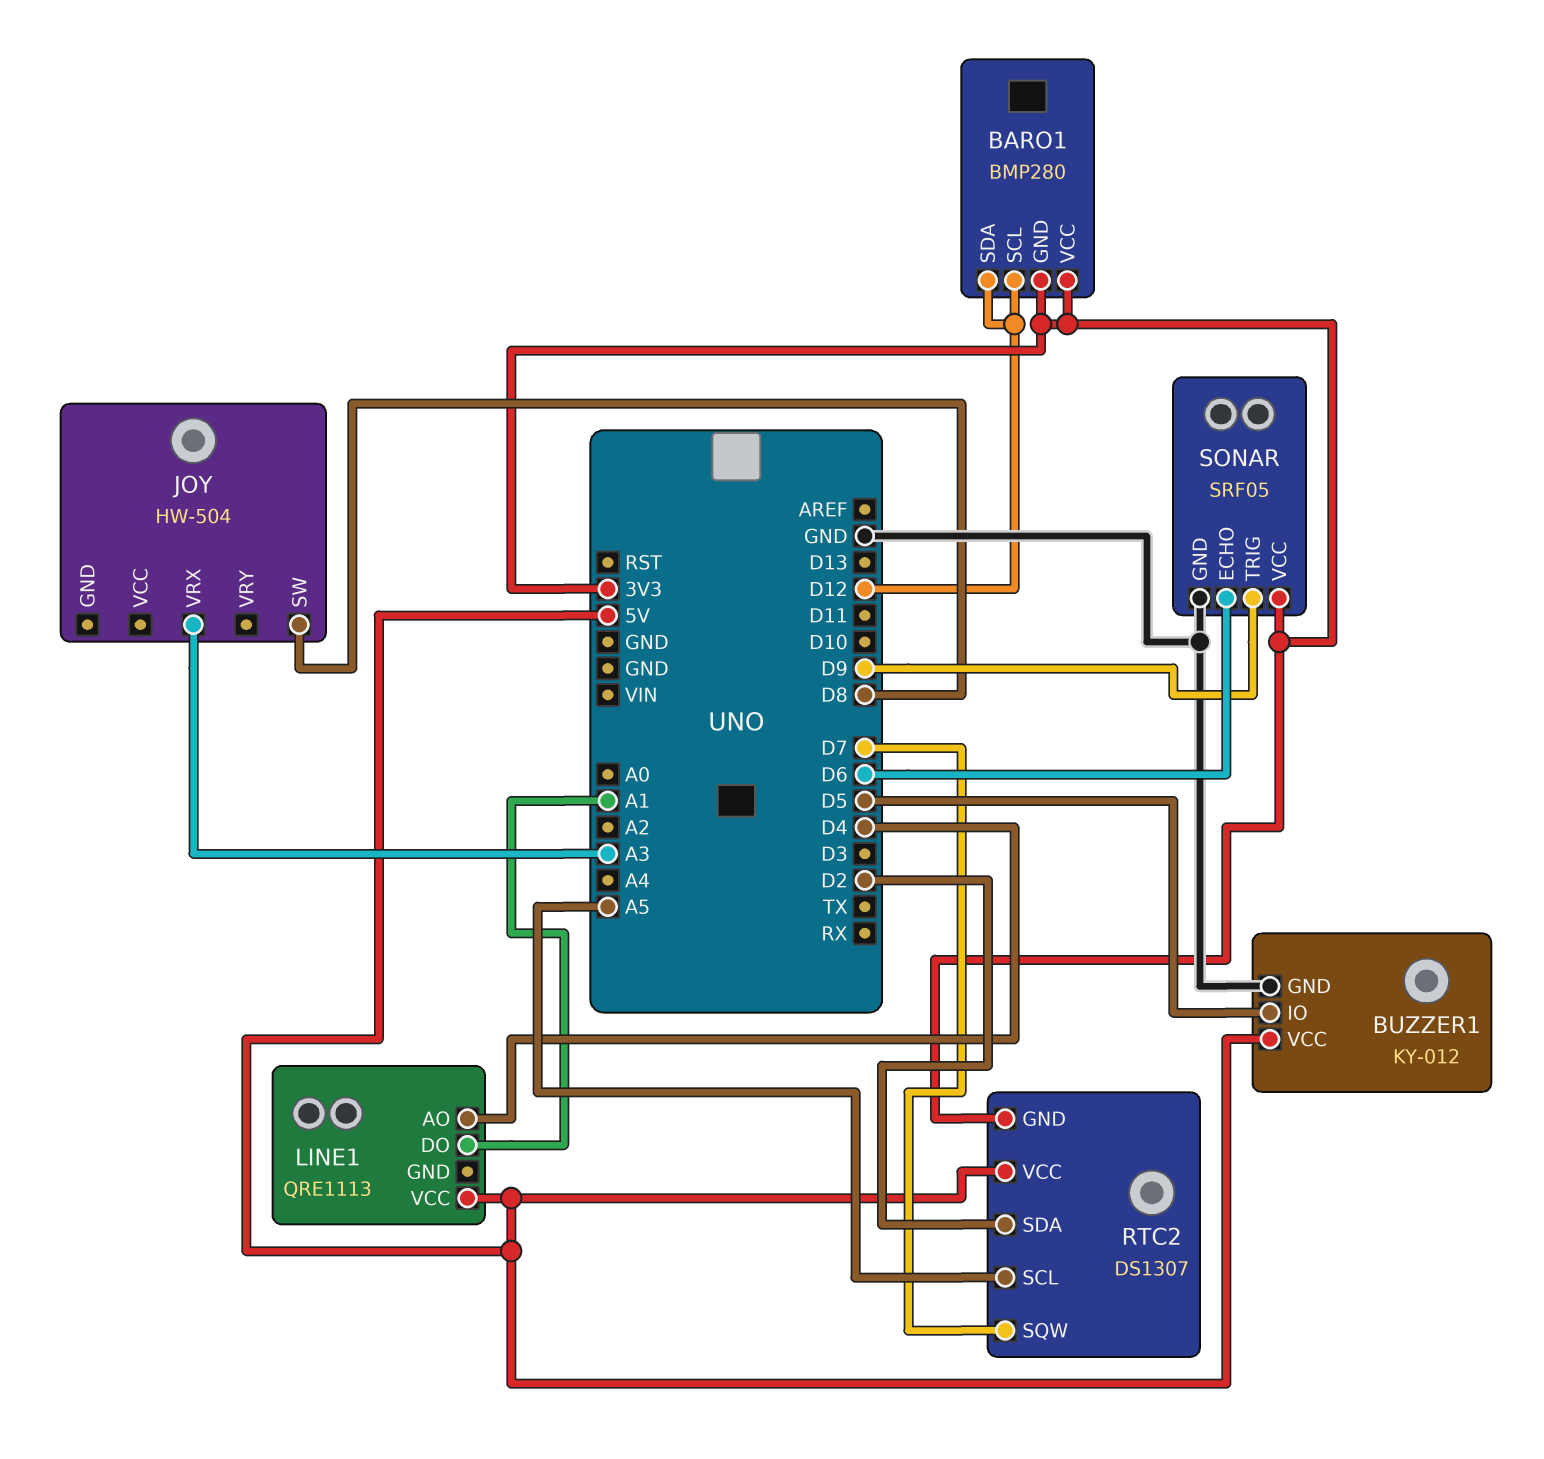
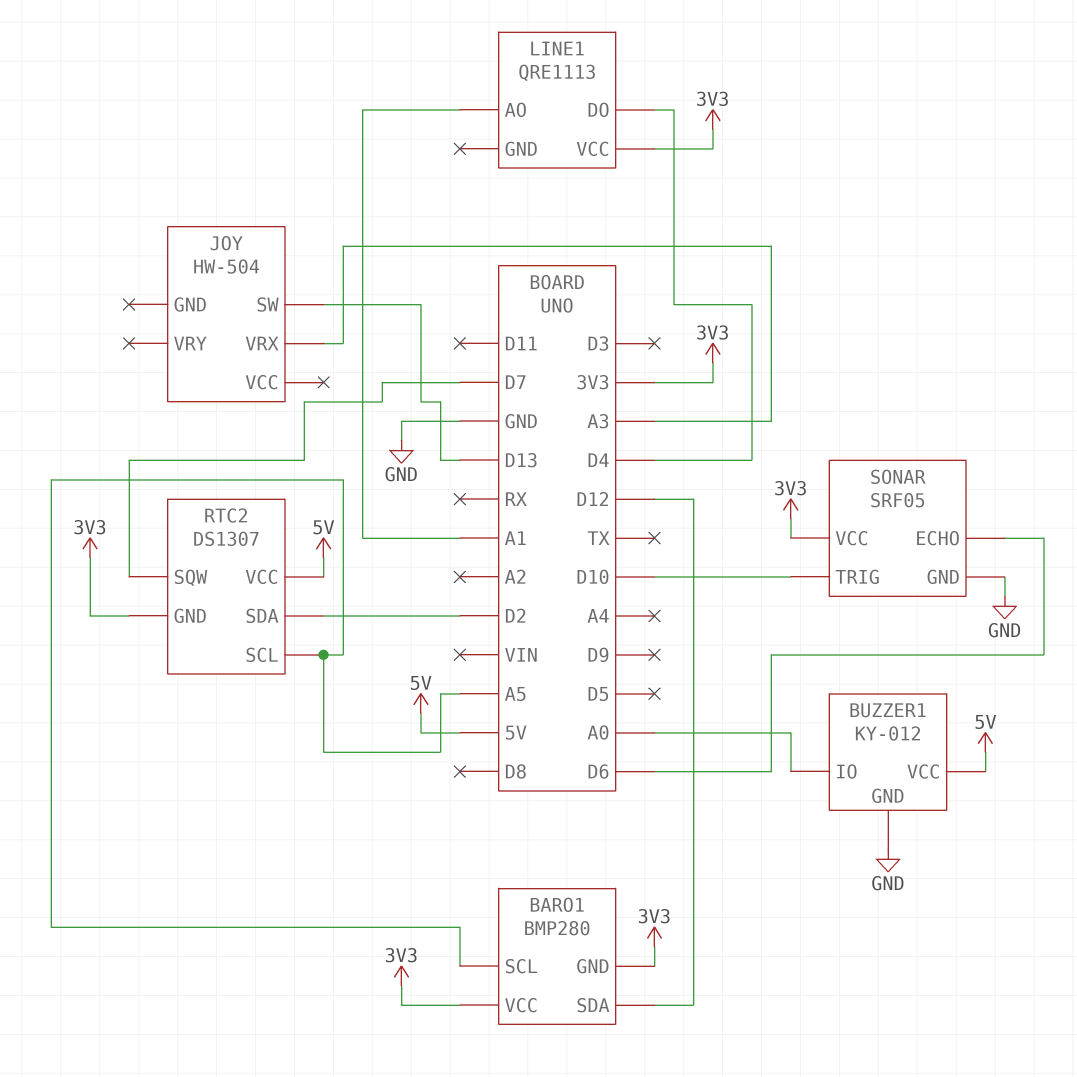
BARO1 pin SCL: D12 -> A5
BUZZER1 pin IO: D5 -> A0
JOY pin SW: D8 -> D13
LINE1 pin AO: D4 -> A1
LINE1 pin DO: A1 -> D4
LINE1 pin VCC: 5V -> 3V3
SONAR pin TRIG: D9 -> D10

